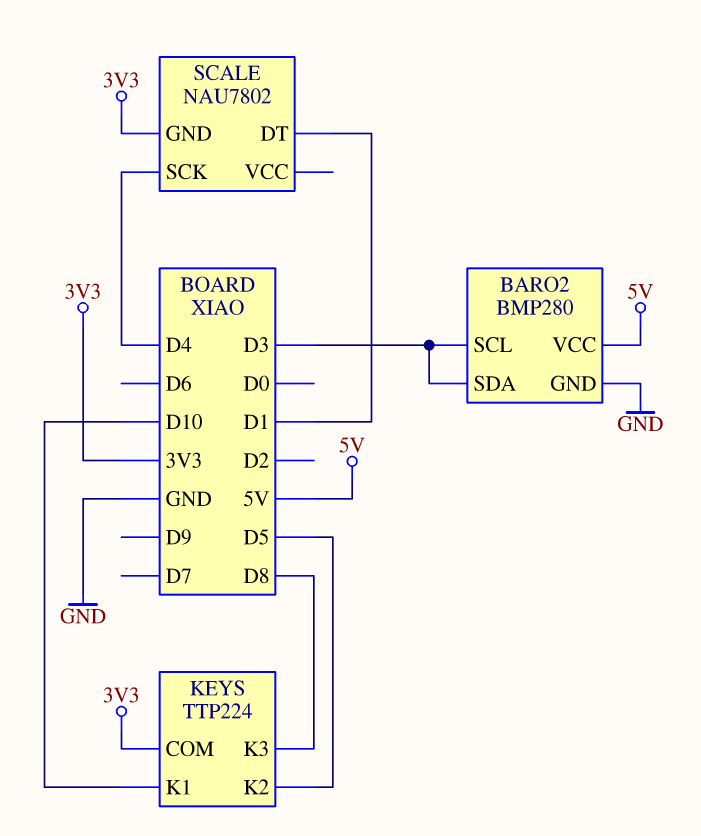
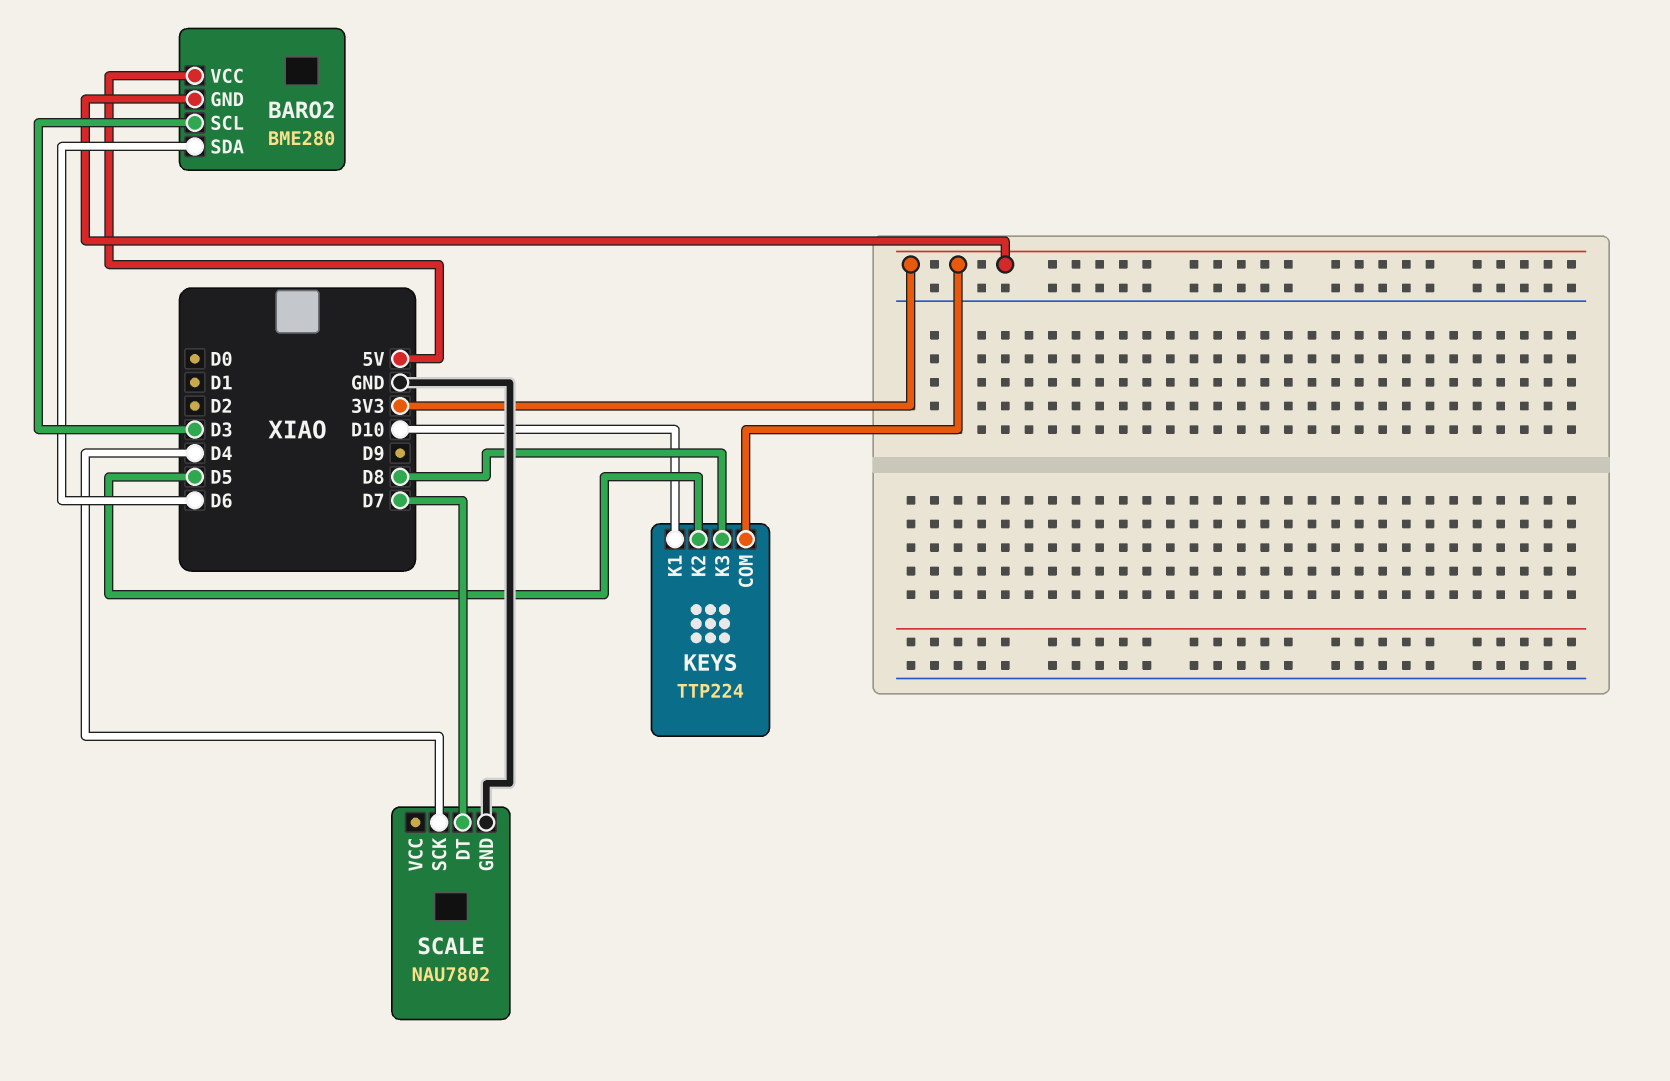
BARO2: BMP280 -> BME280
BARO2 pin GND: GND -> 3V3
BARO2 pin SDA: D3 -> D6
SCALE pin DT: D1 -> D7
SCALE pin GND: 3V3 -> GND

